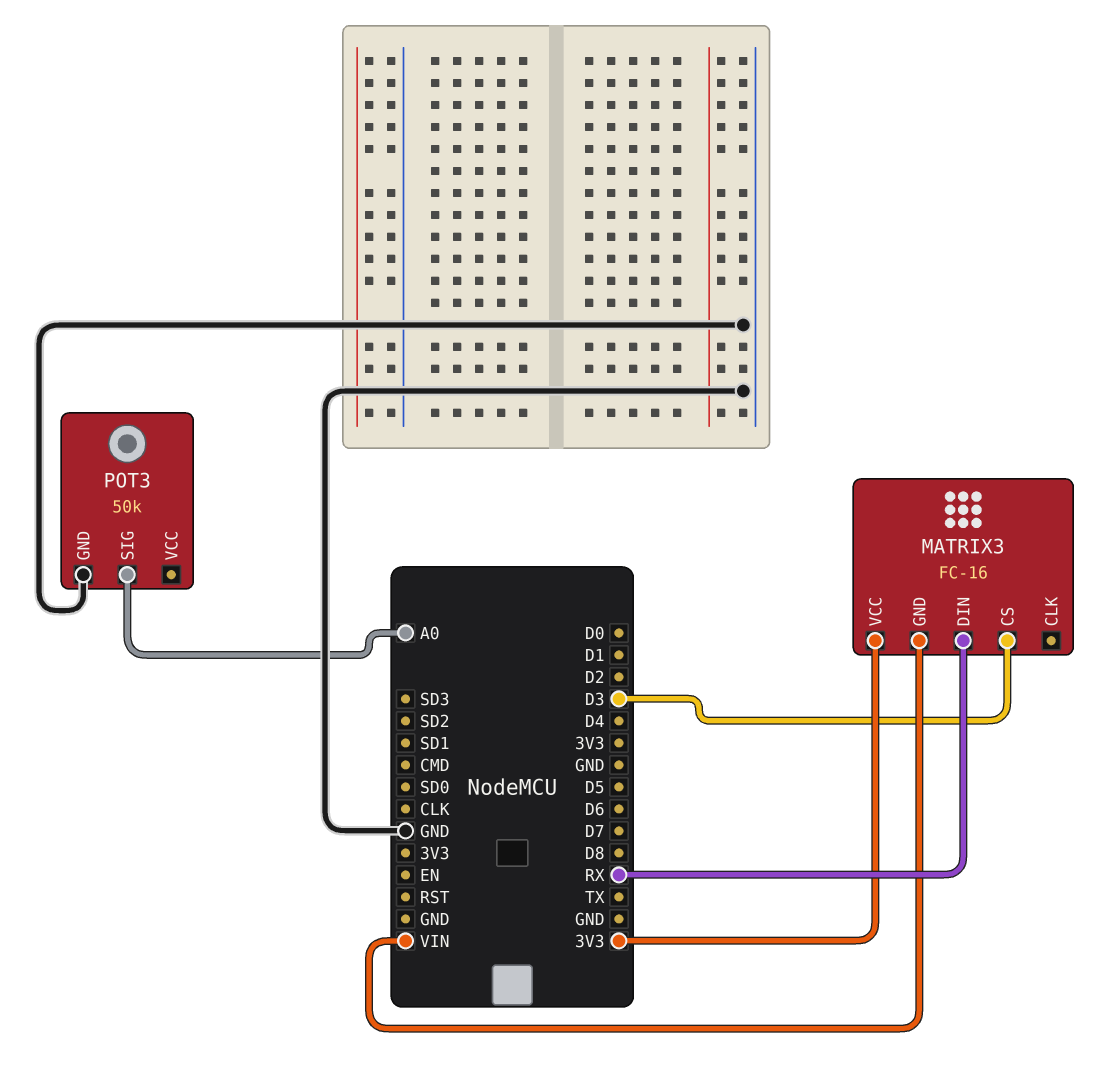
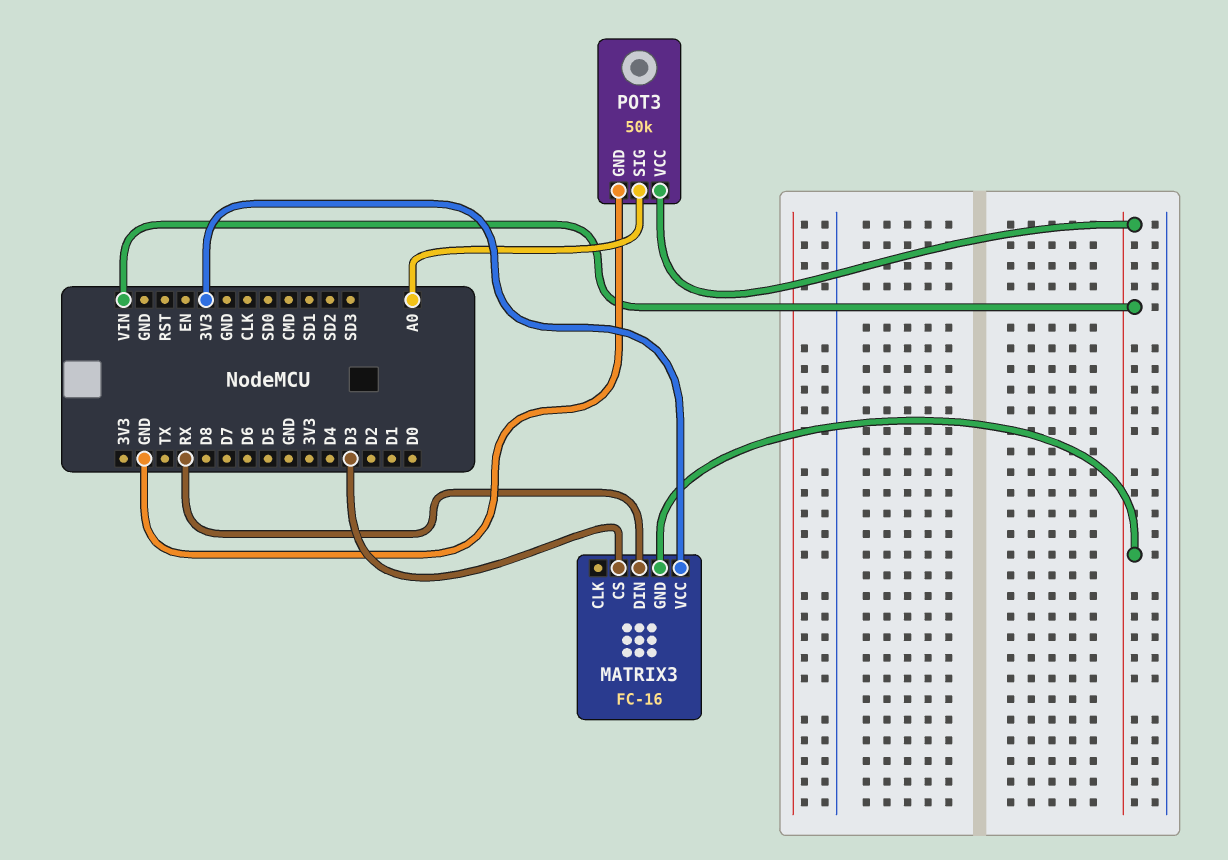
POT3 pin VCC: none -> VIN

